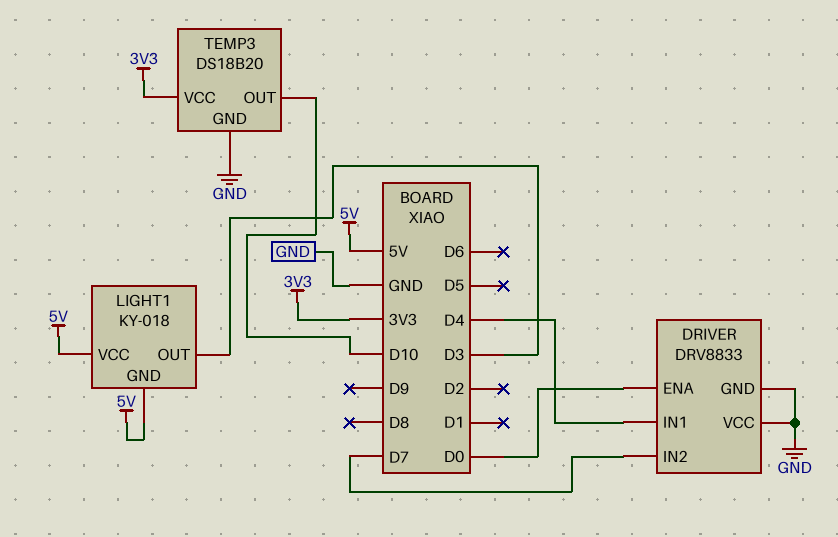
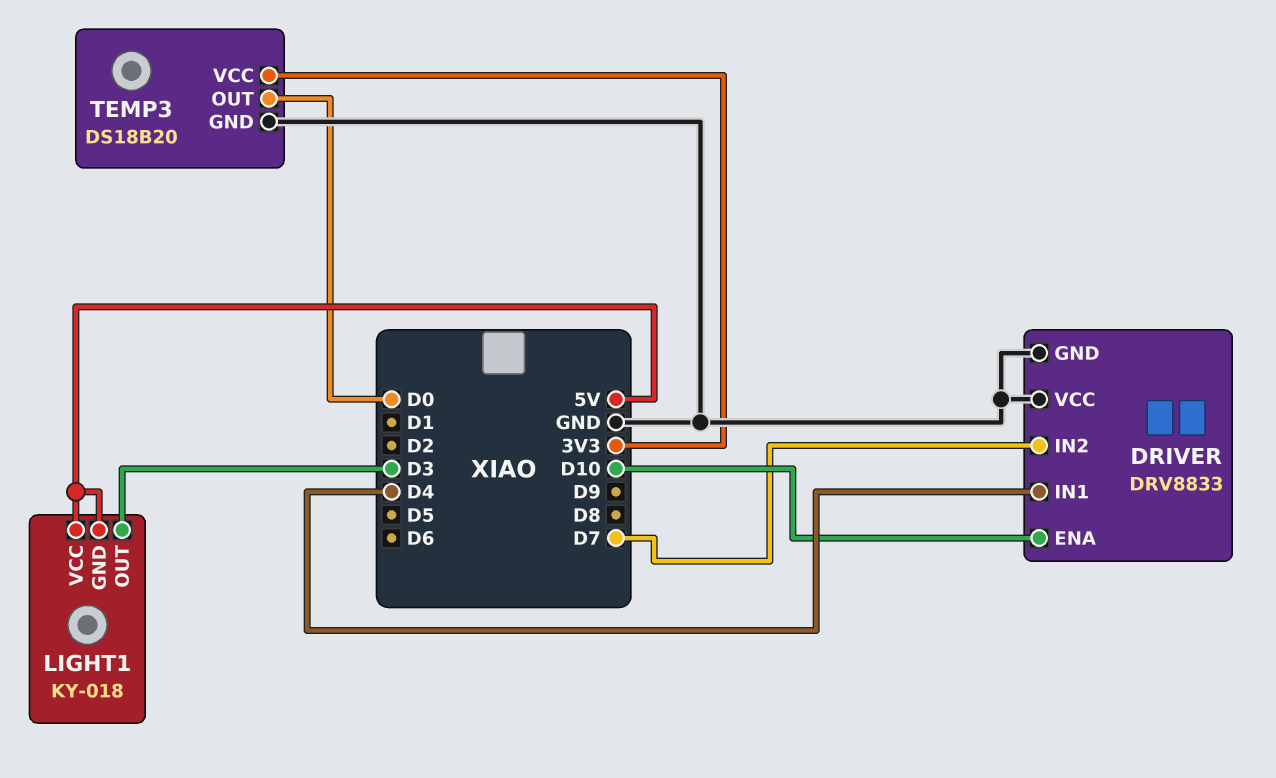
DRIVER pin ENA: D0 -> D10
TEMP3 pin OUT: D10 -> D0

